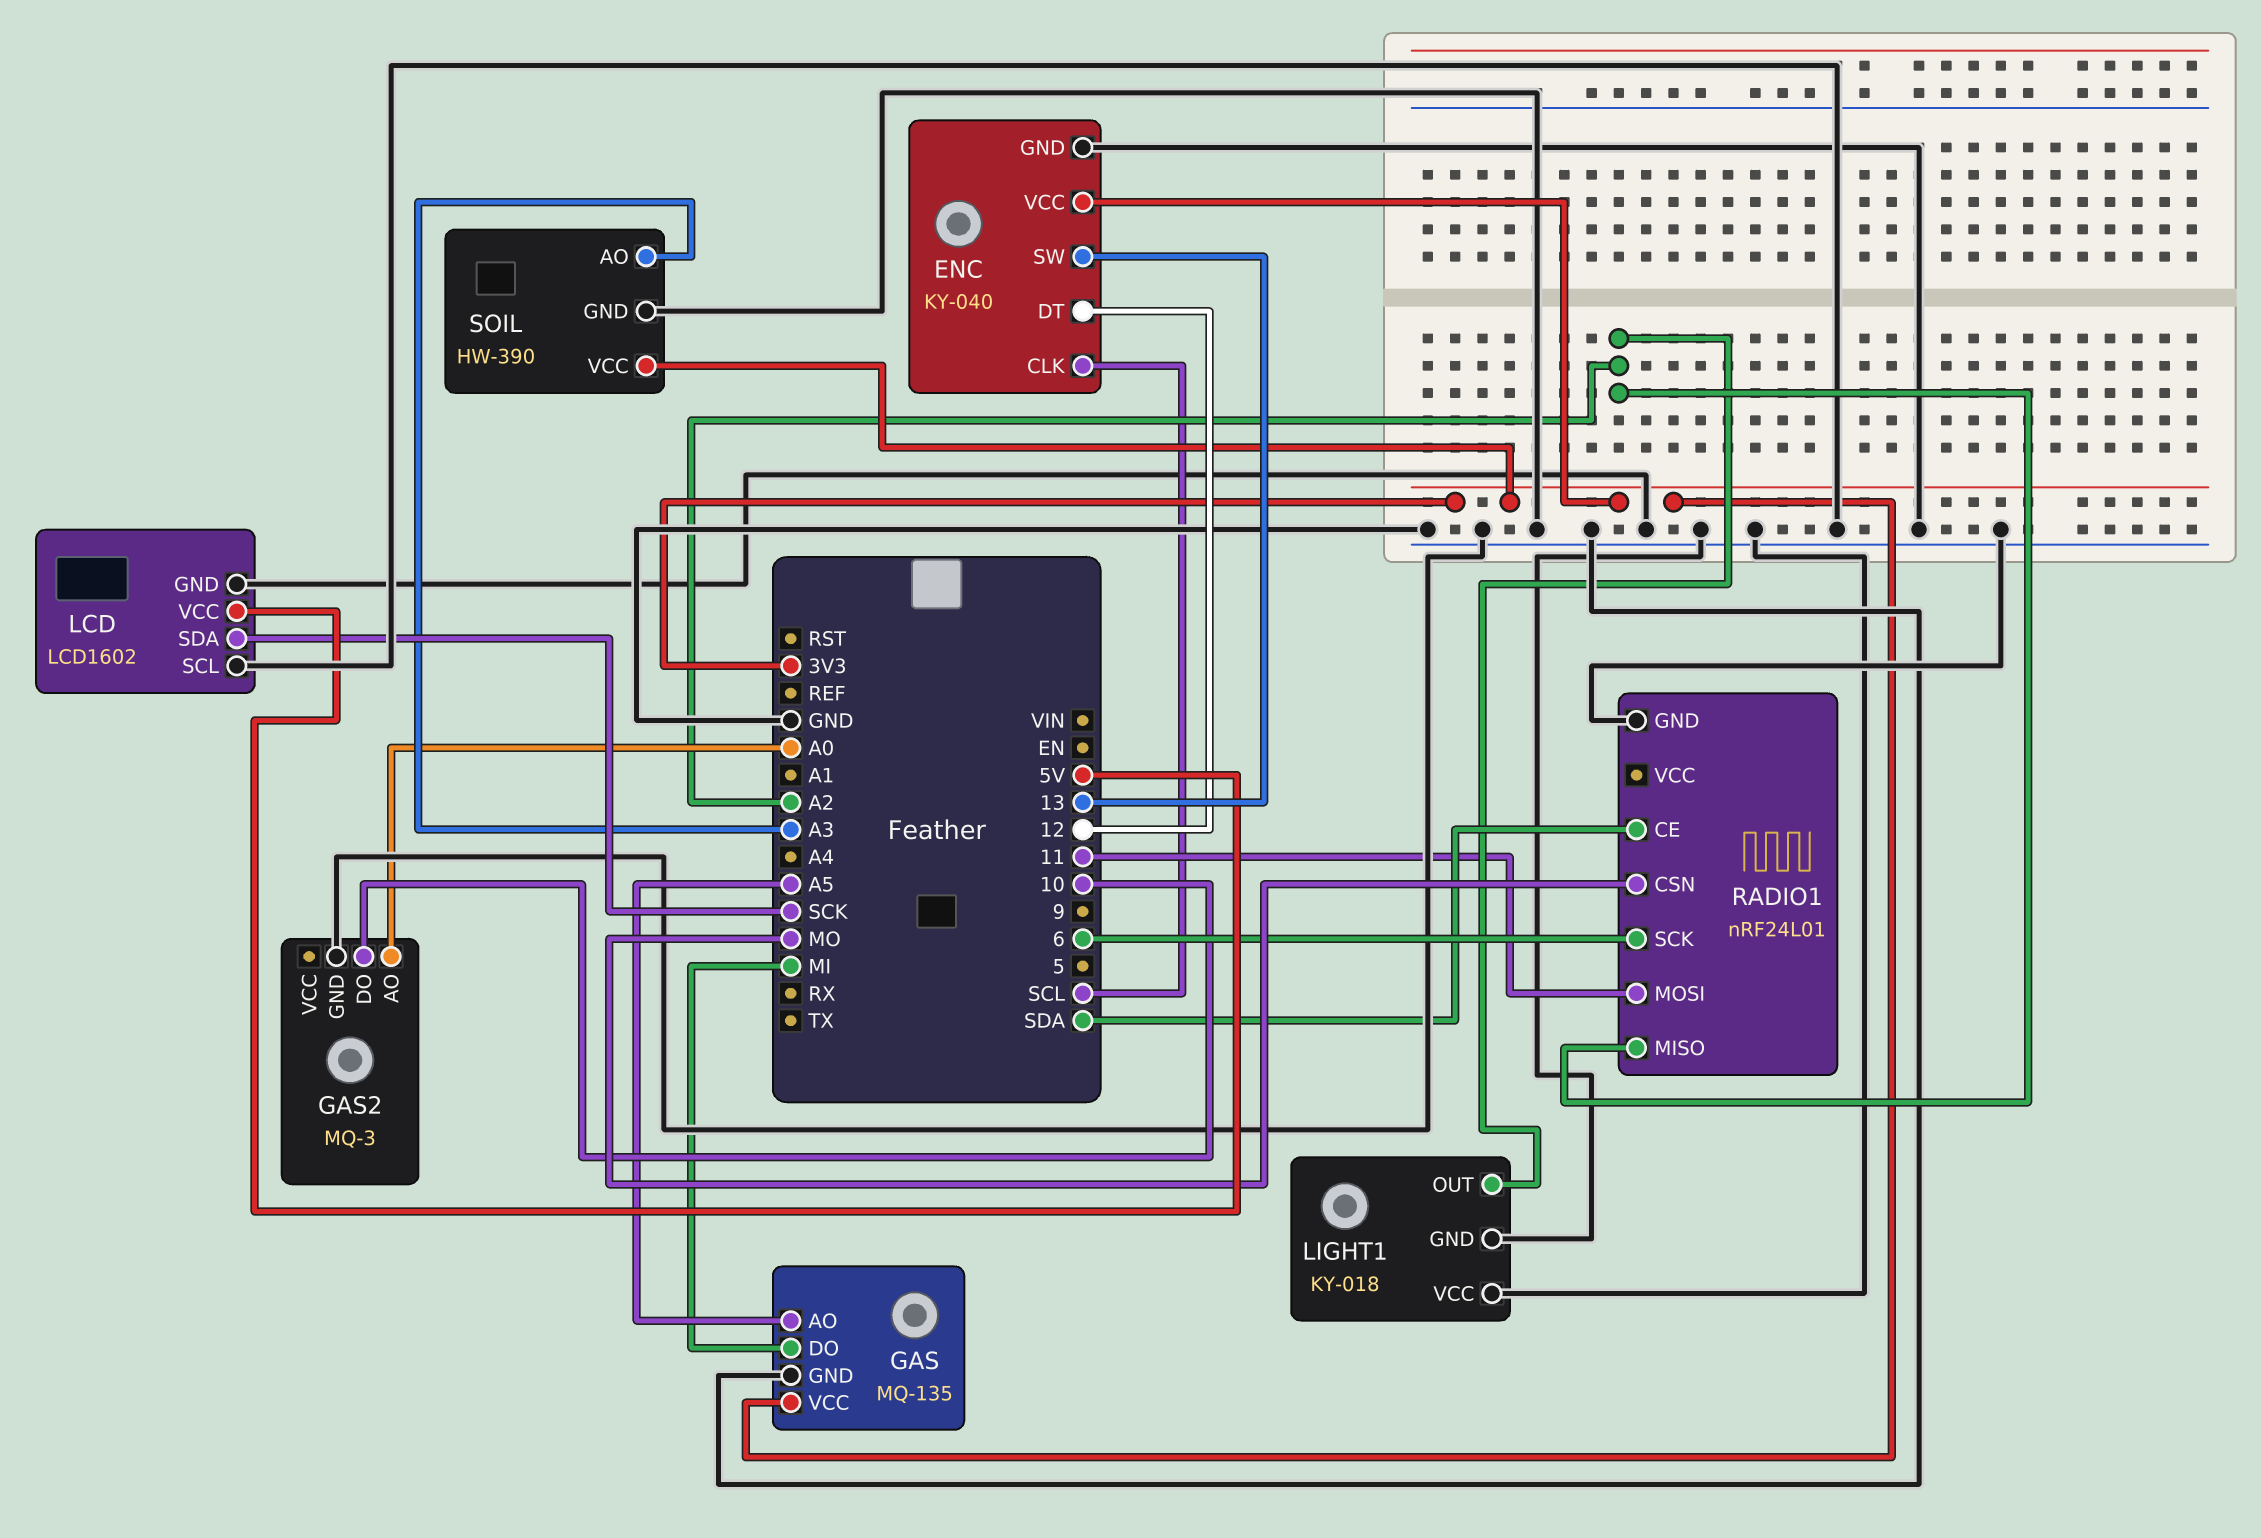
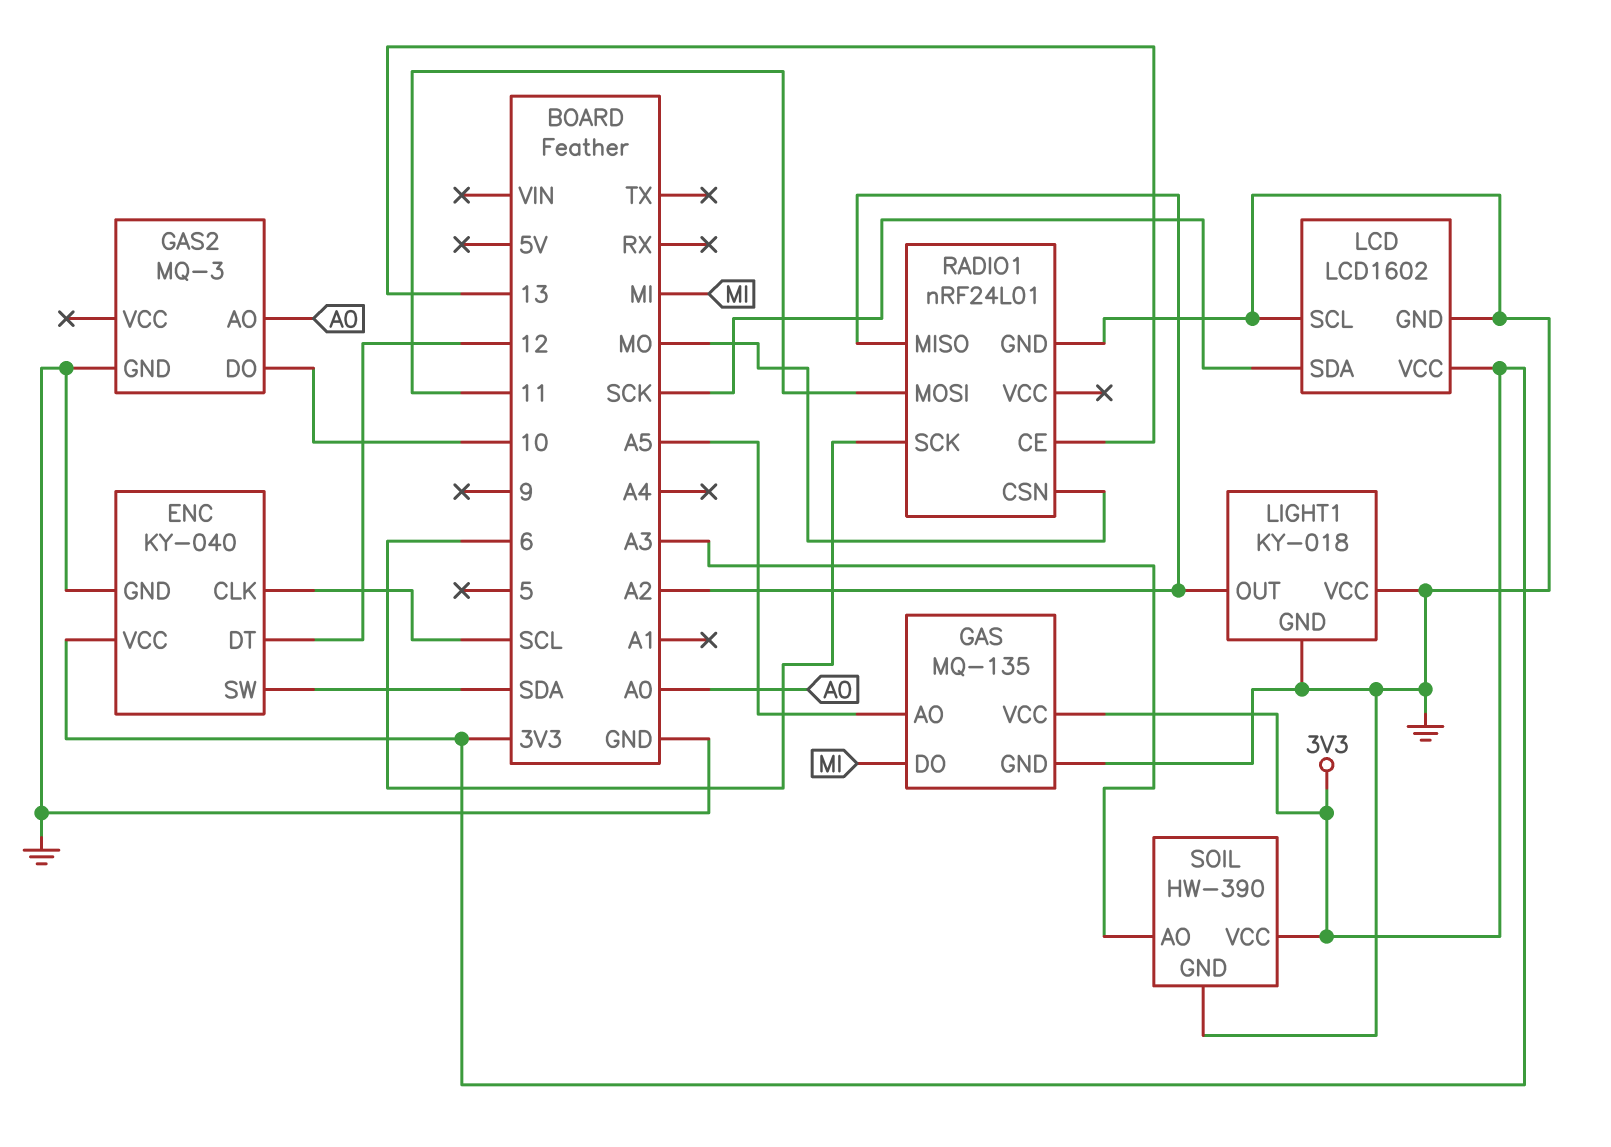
ENC pin SW: 13 -> SDA
LCD pin VCC: 5V -> 3V3
RADIO1 pin CE: SDA -> 13

